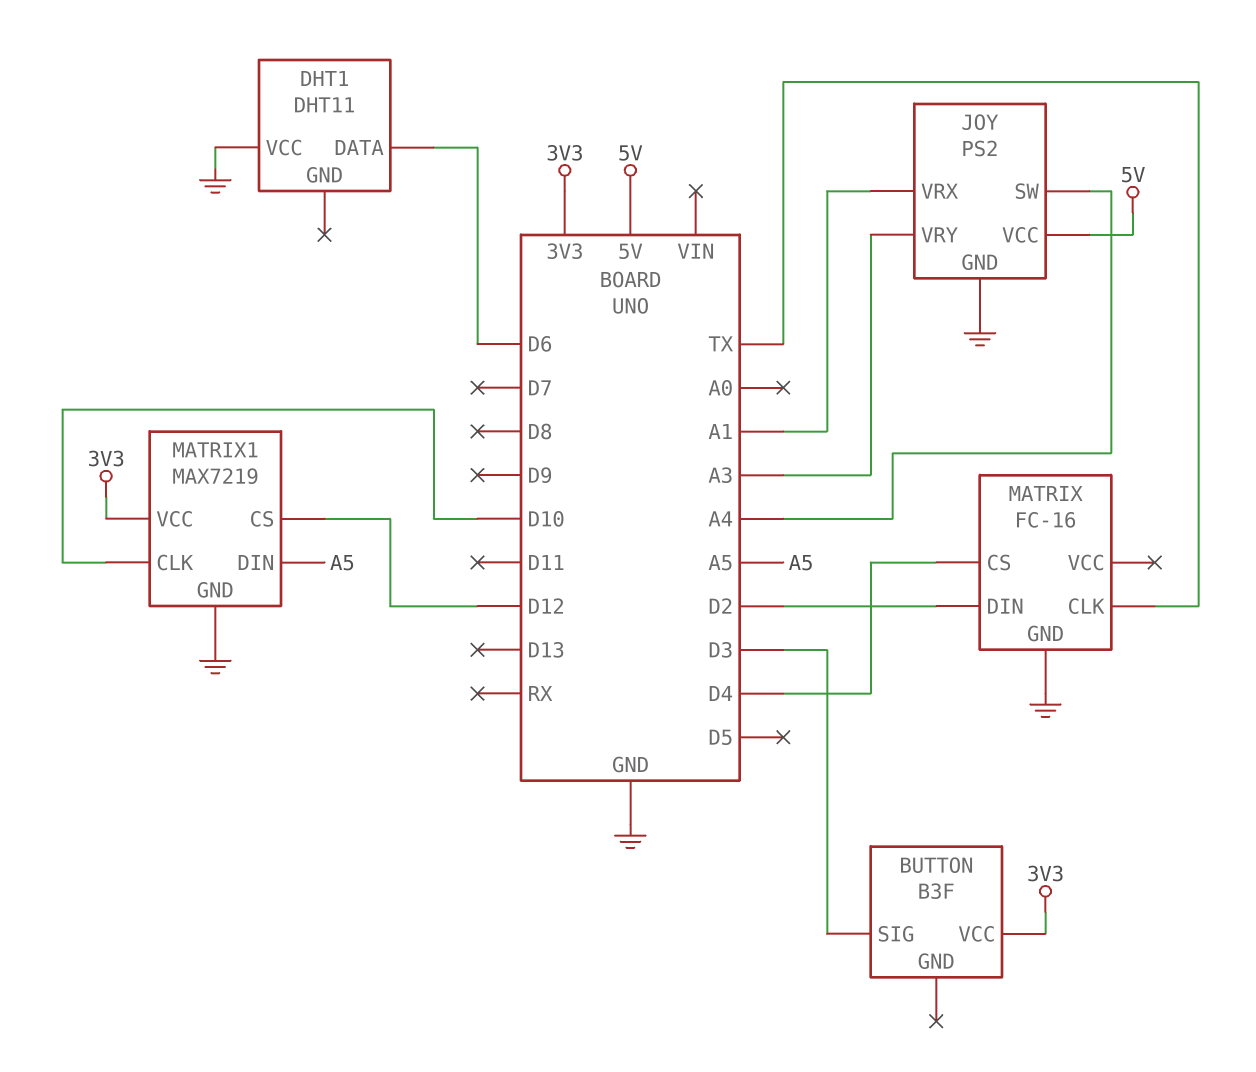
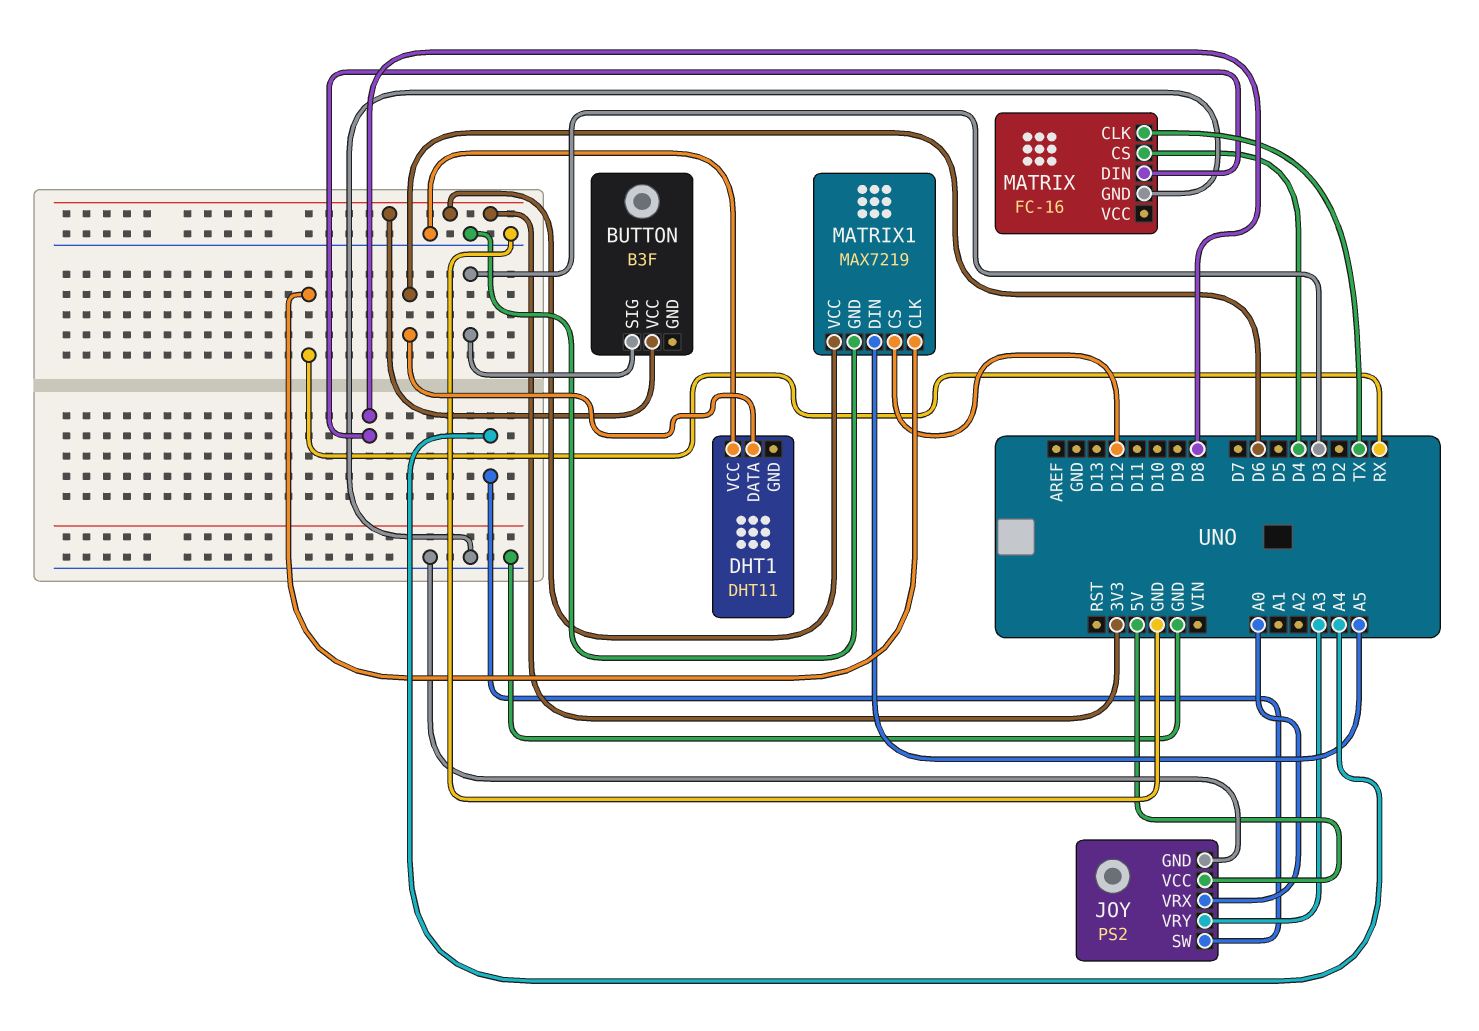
JOY pin VRX: A1 -> A0
MATRIX pin DIN: D2 -> D8
MATRIX1 pin CLK: D10 -> RX

